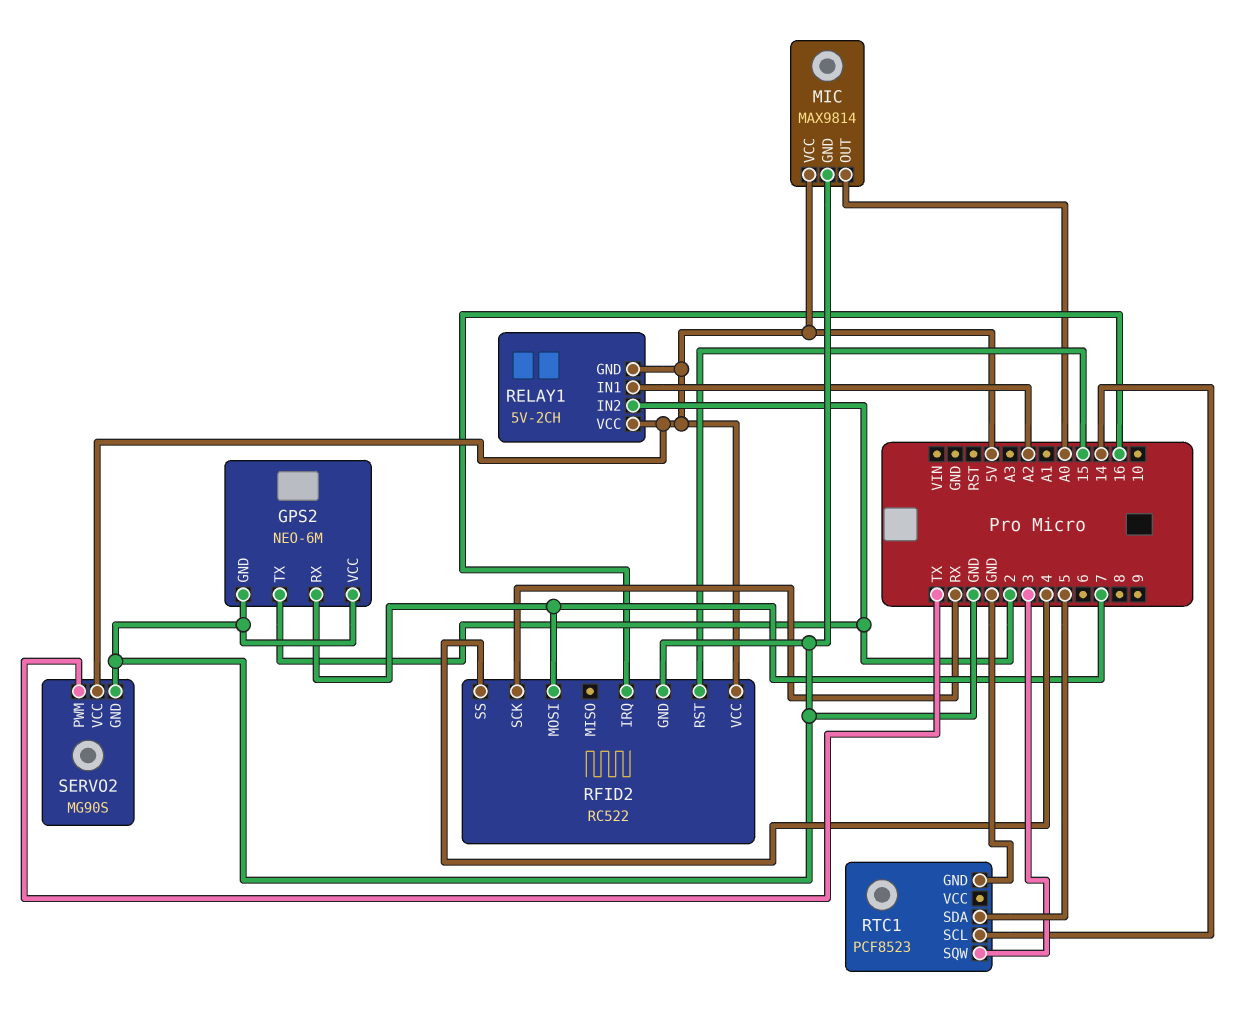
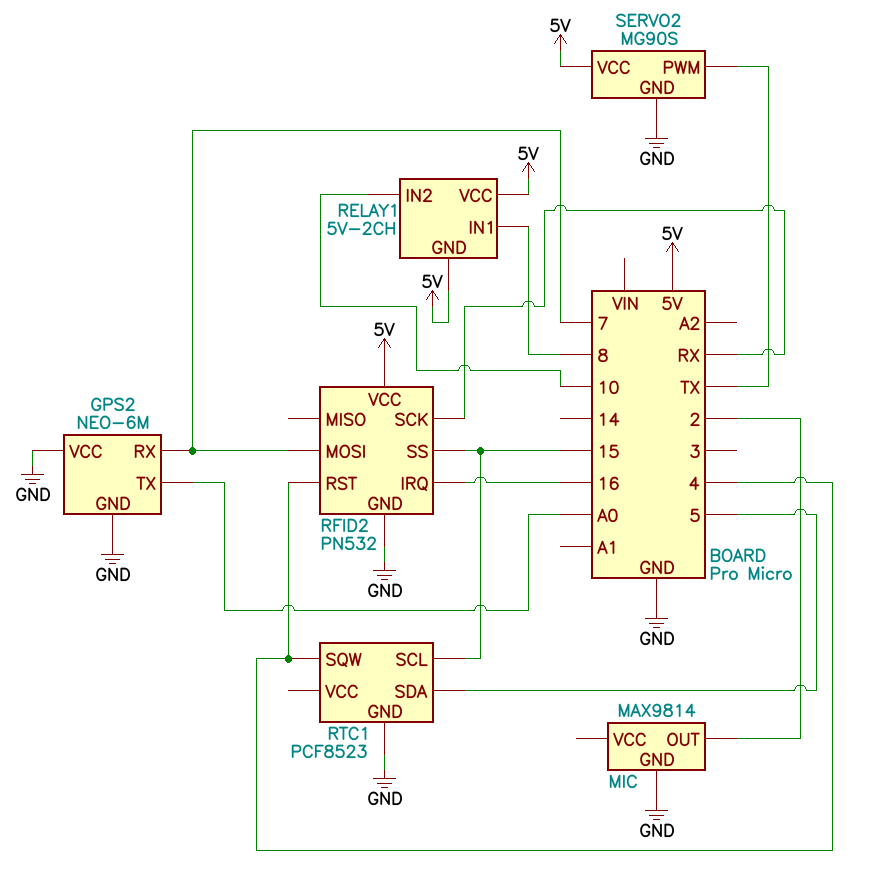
GPS2 pin TX: 2 -> A0
MIC pin OUT: A0 -> 2
MIC pin VCC: 5V -> none
RELAY1 pin IN1: A2 -> 8
RELAY1 pin IN2: 2 -> 10
RFID2: RC522 -> PN532
RFID2 pin RST: 15 -> 4
RFID2 pin SS: 4 -> 15
RTC1 pin SCL: 14 -> 15
RTC1 pin SQW: 3 -> 4

